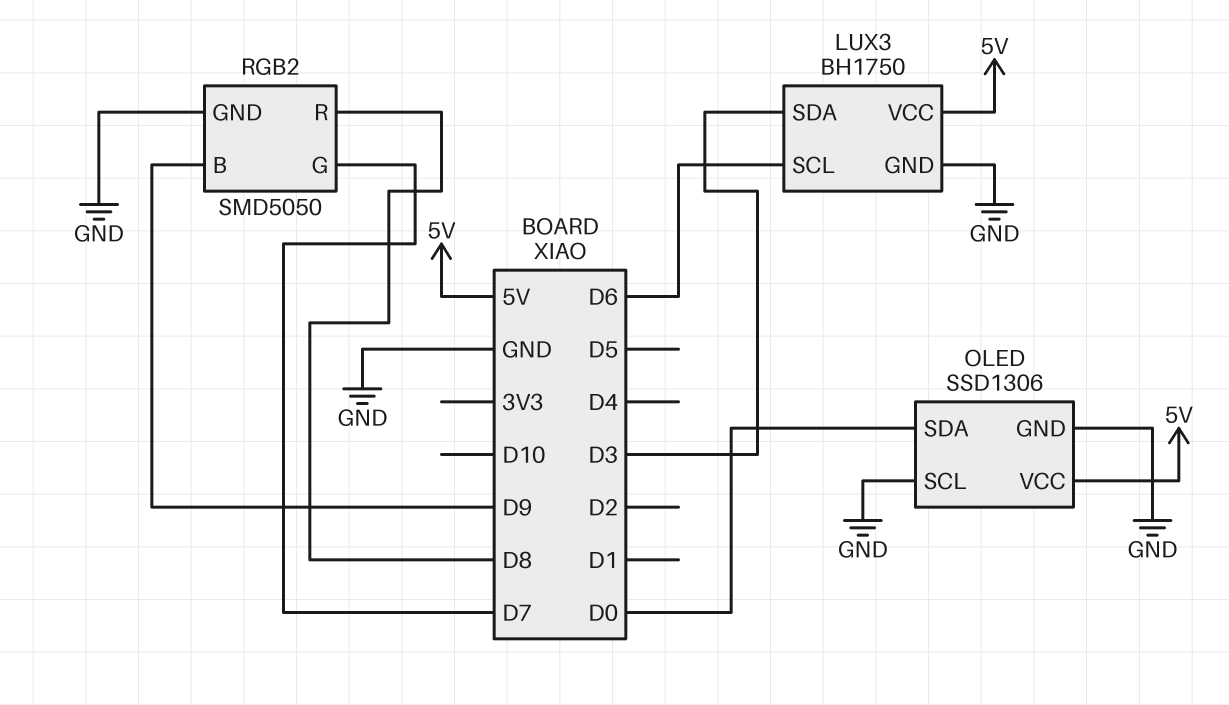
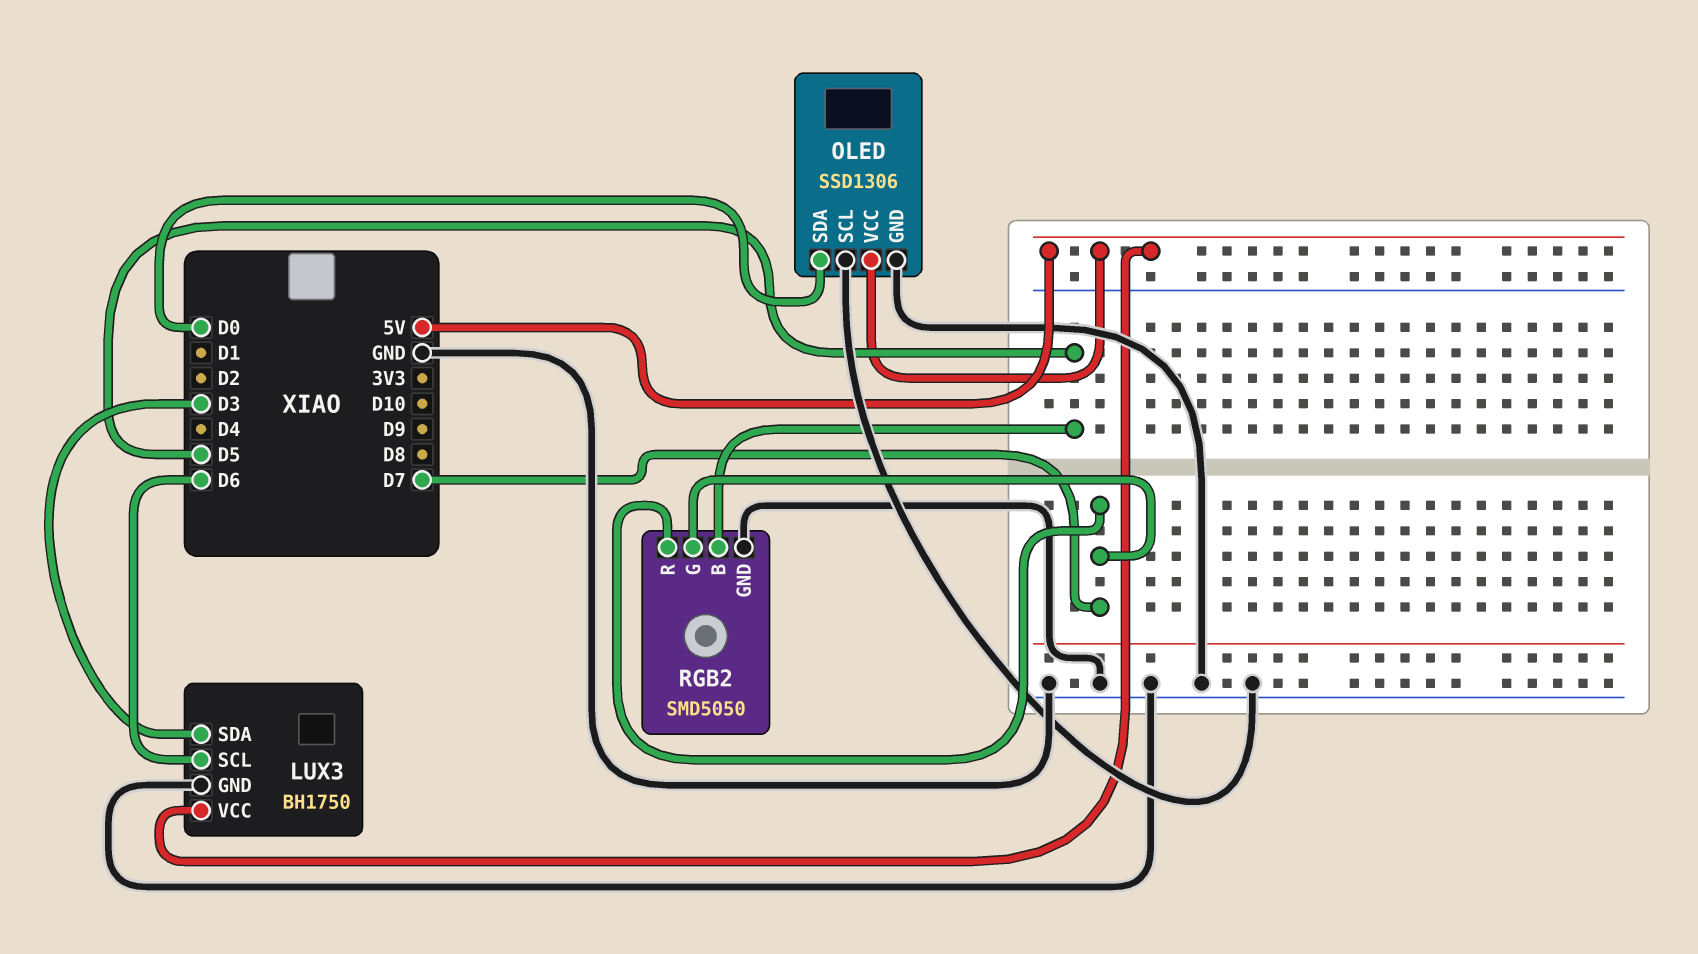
RGB2 pin B: D9 -> D5
RGB2 pin R: D8 -> D7

